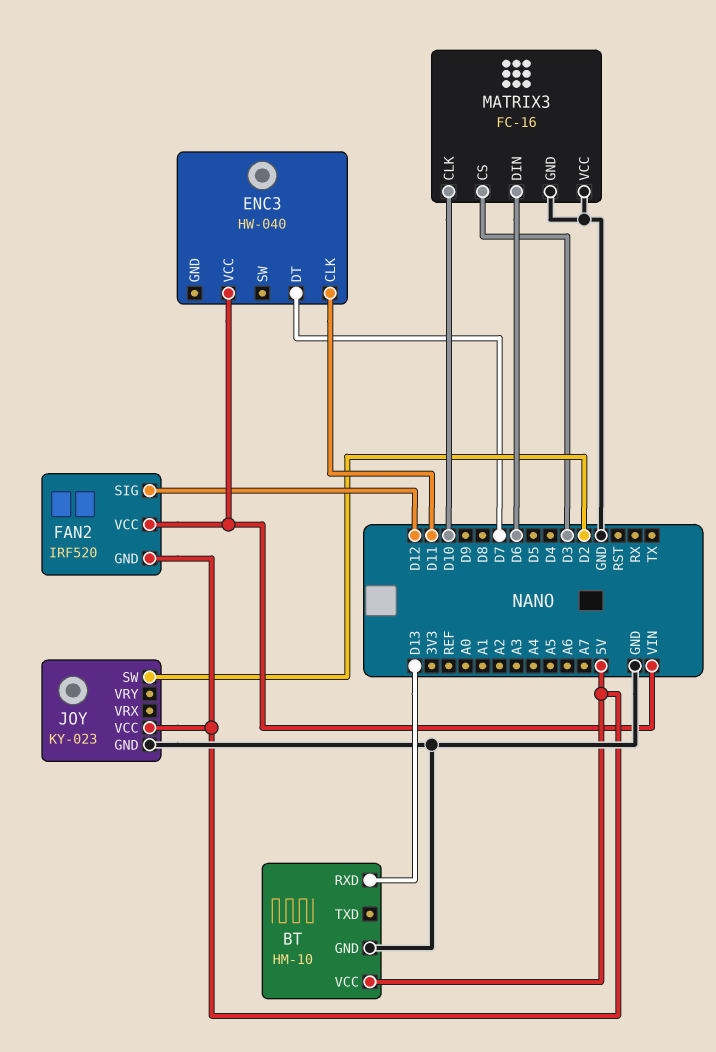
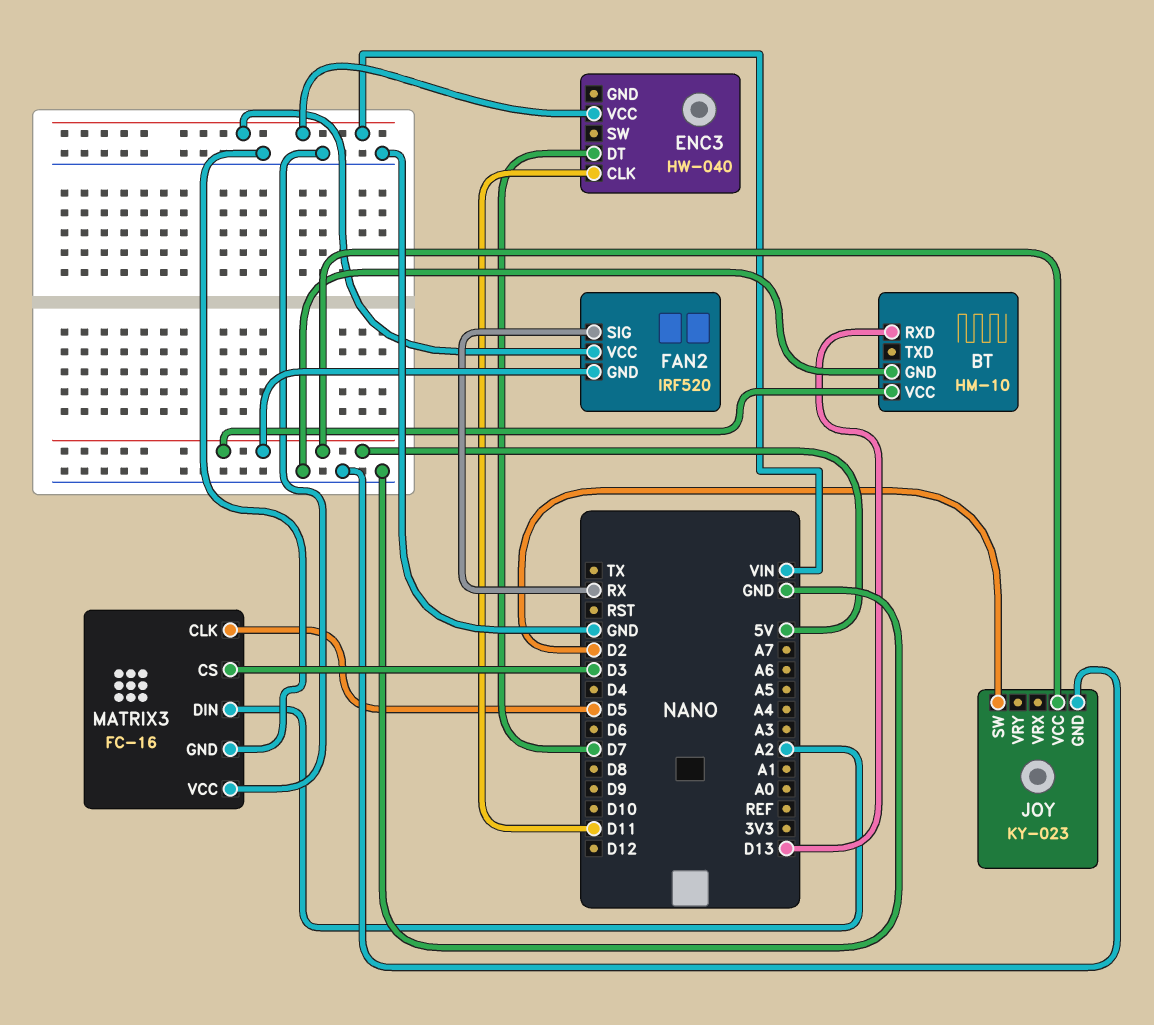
FAN2 pin SIG: D12 -> RX
MATRIX3 pin CLK: D10 -> D5
MATRIX3 pin DIN: D6 -> A2

